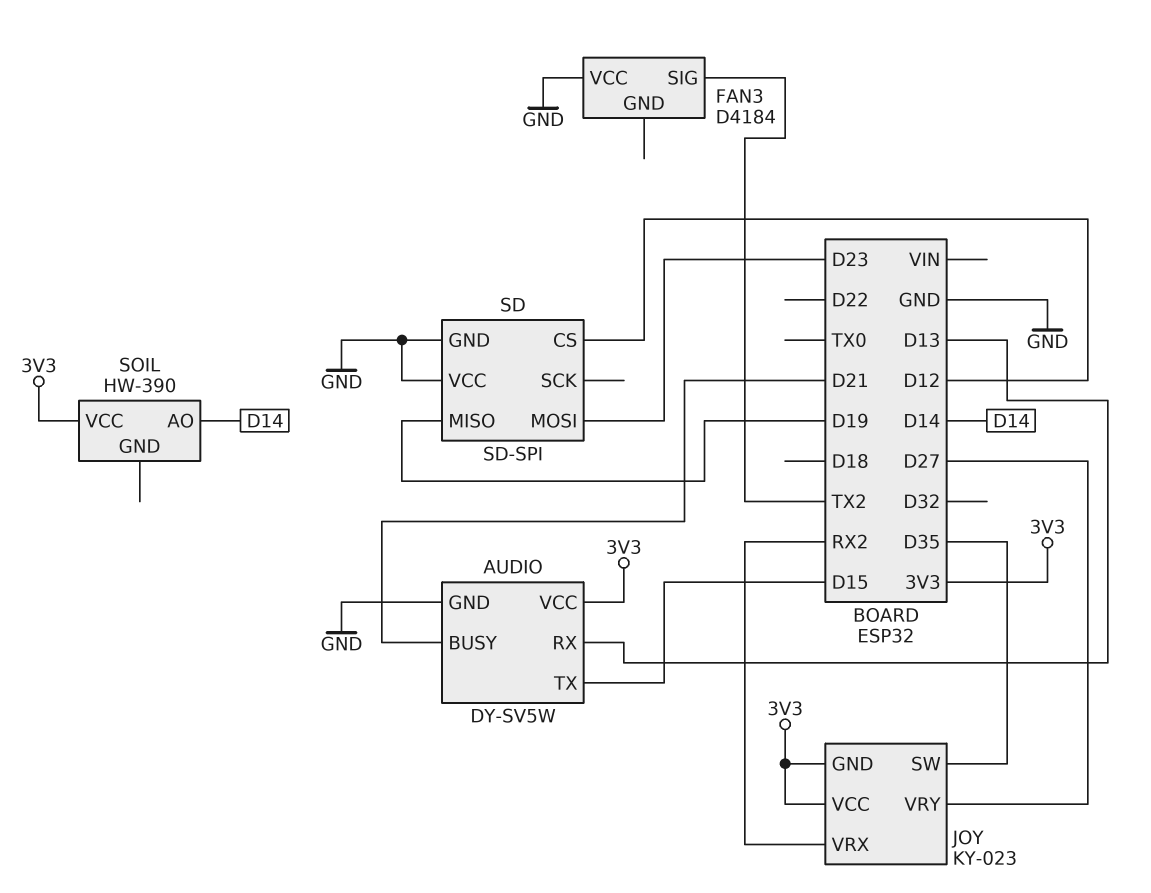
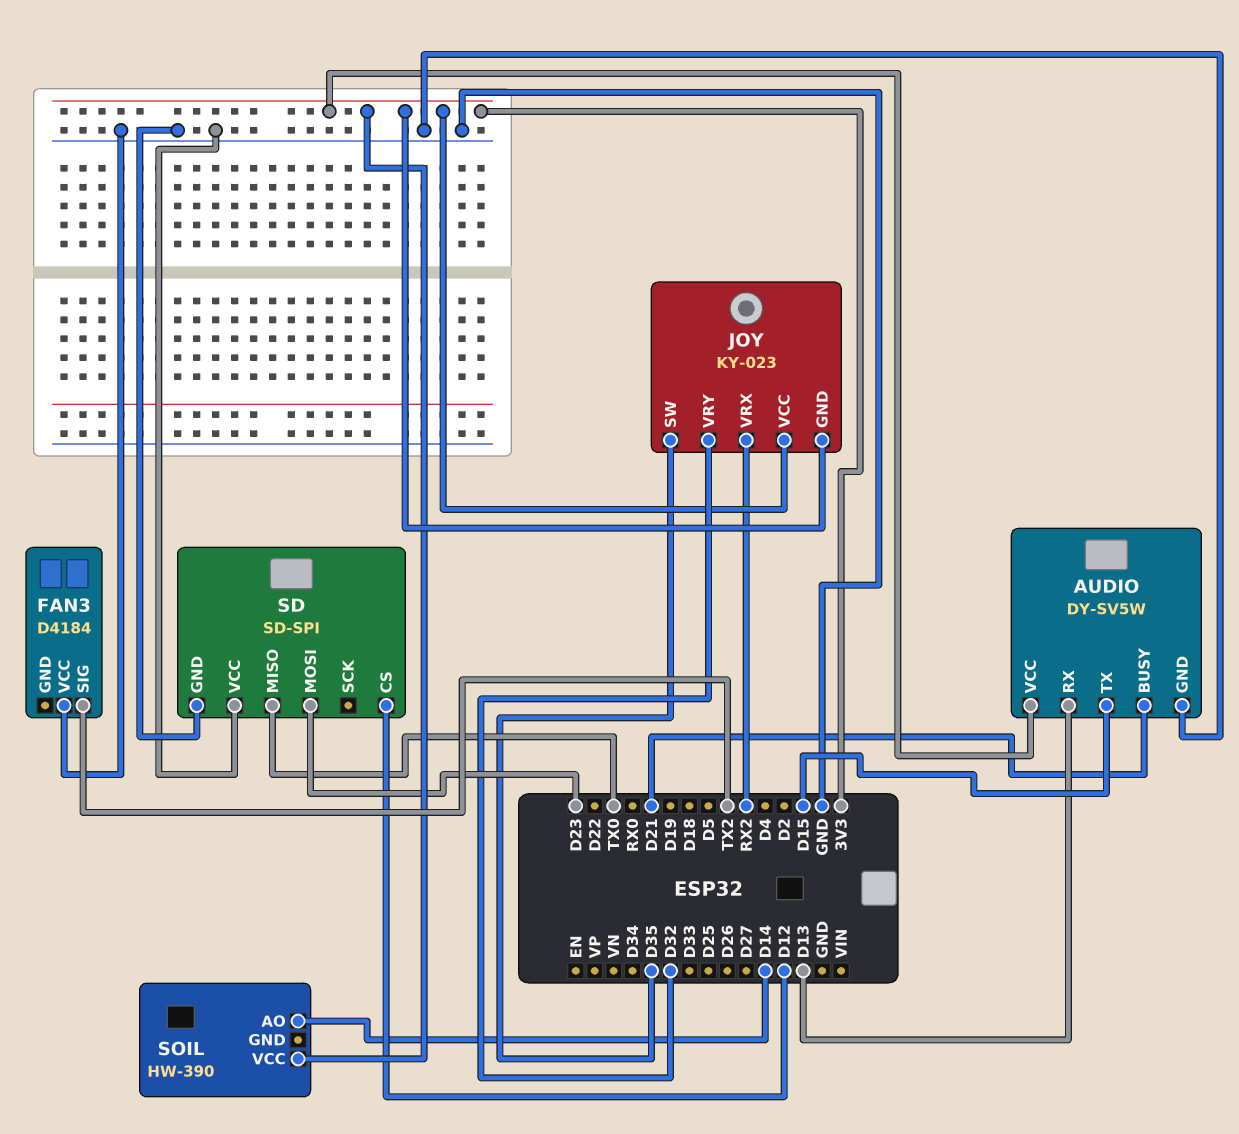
JOY pin VRY: D27 -> D32
SD pin MISO: D19 -> TX0

